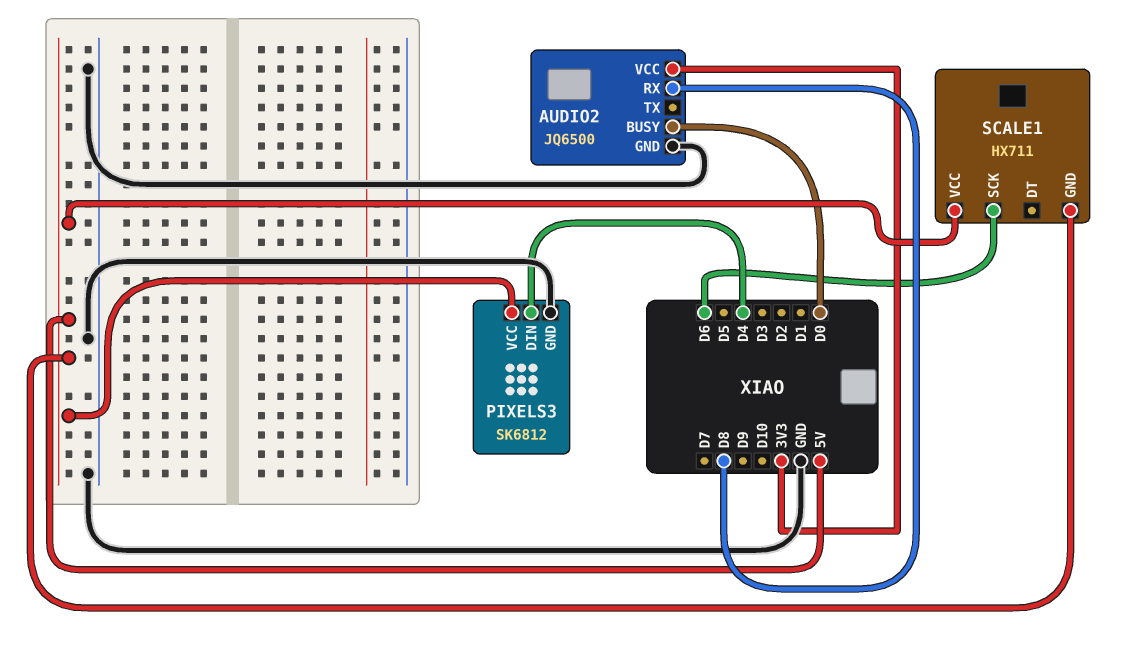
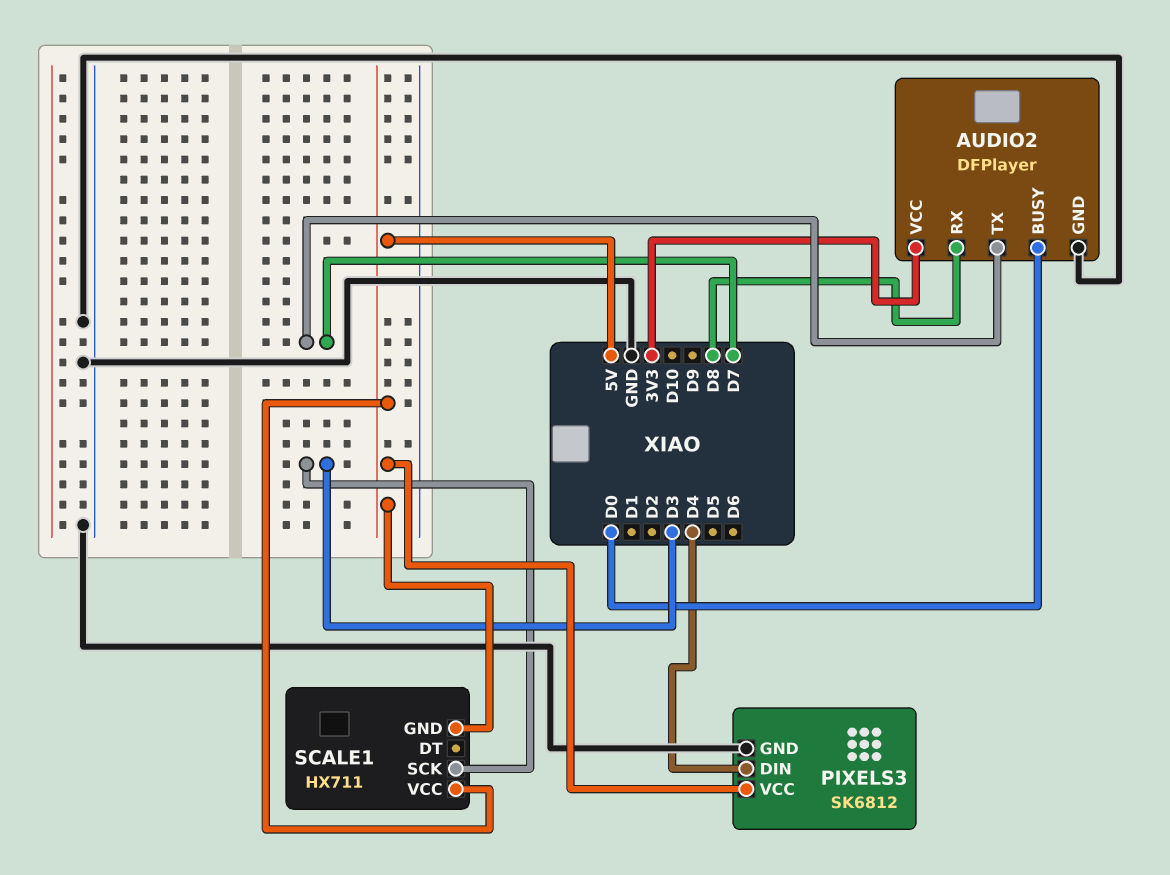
AUDIO2: JQ6500 -> DFPlayer
AUDIO2 pin TX: none -> D7
SCALE1 pin SCK: D6 -> D3

